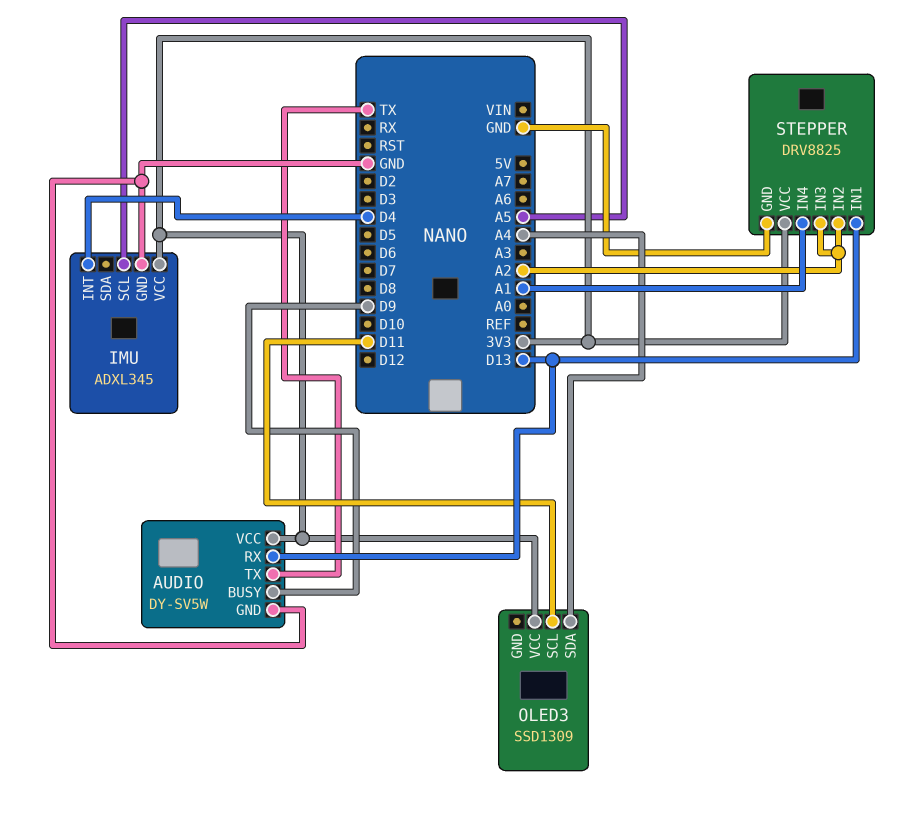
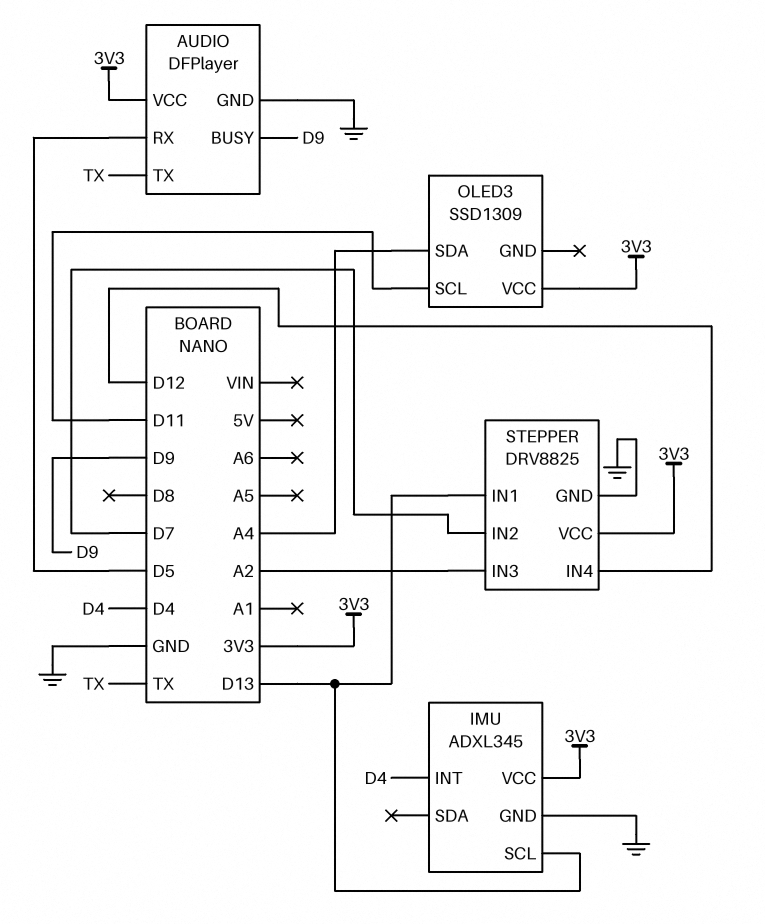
AUDIO: DY-SV5W -> DFPlayer
AUDIO pin RX: D13 -> D5
IMU pin SCL: A5 -> D13
STEPPER pin IN2: A2 -> D7
STEPPER pin IN4: A1 -> D12

